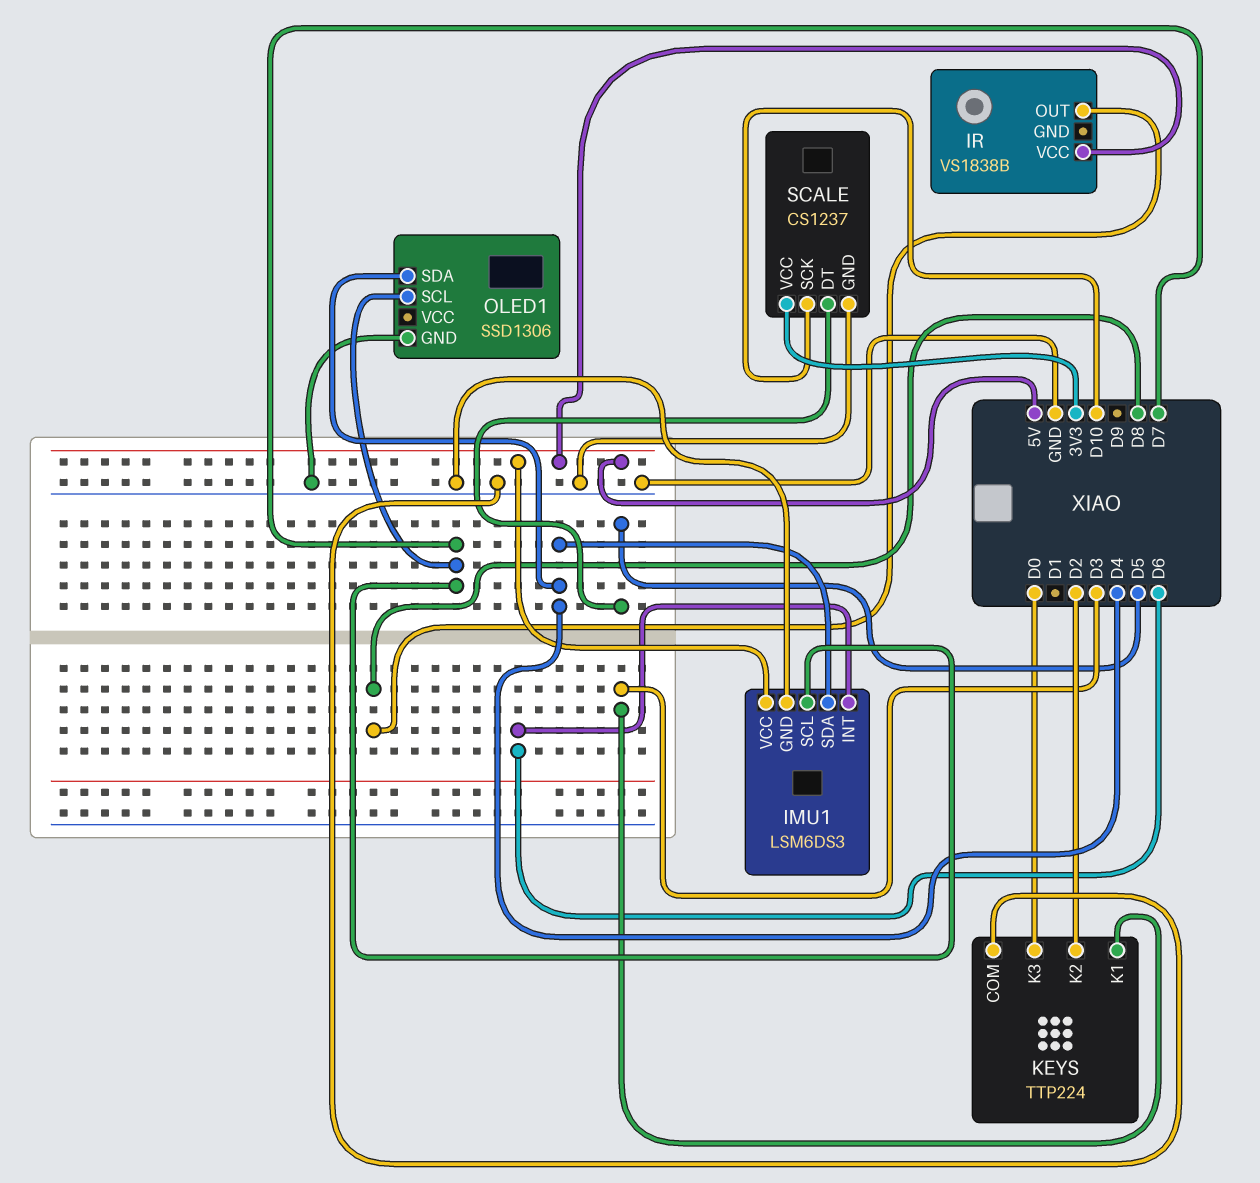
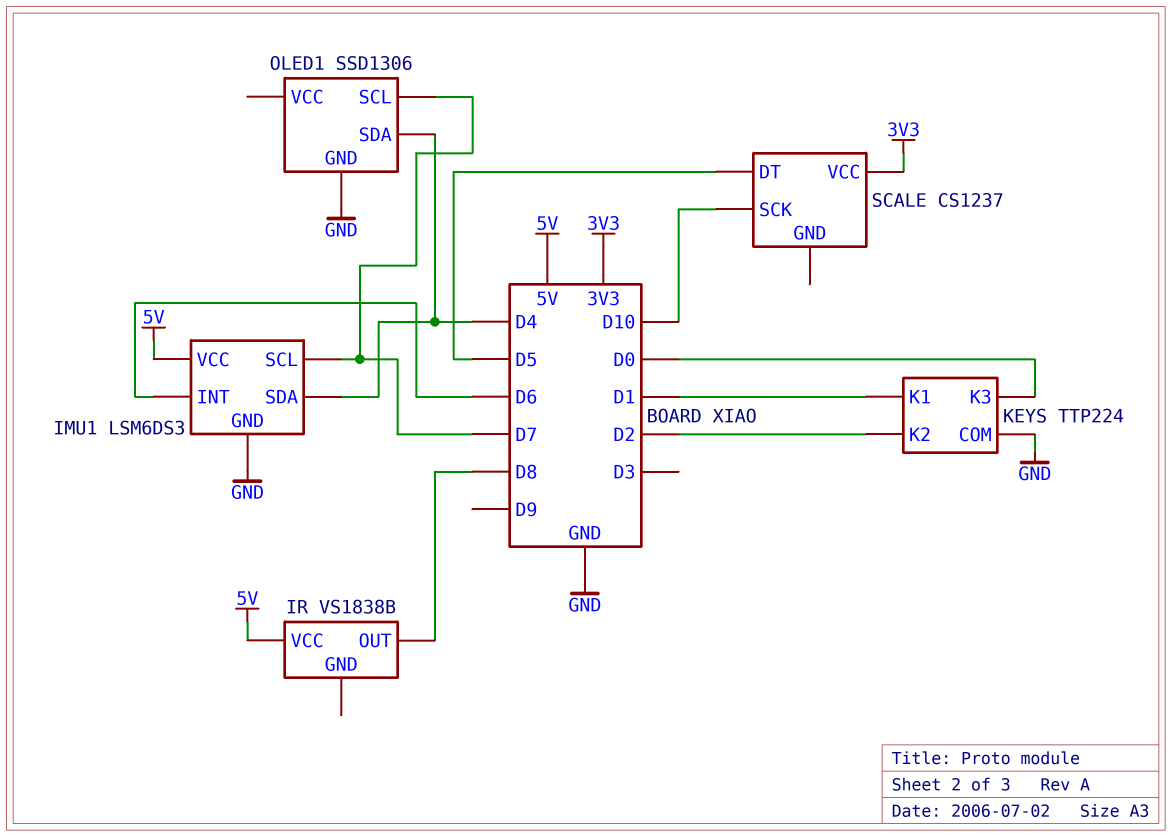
KEYS pin K1: D3 -> D1
SCALE pin GND: GND -> none

